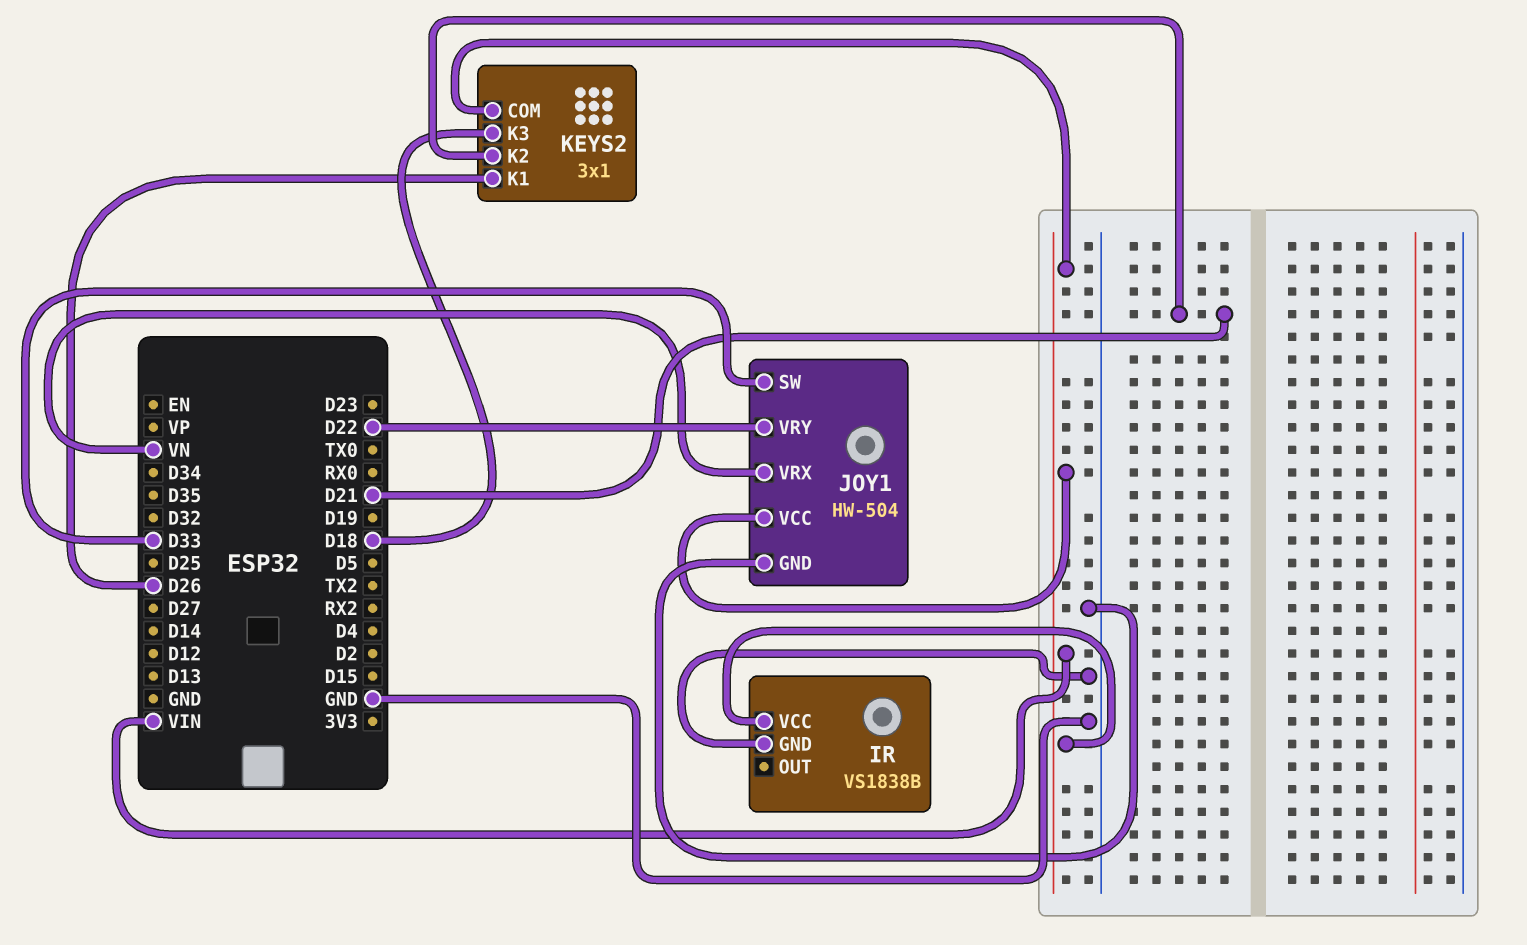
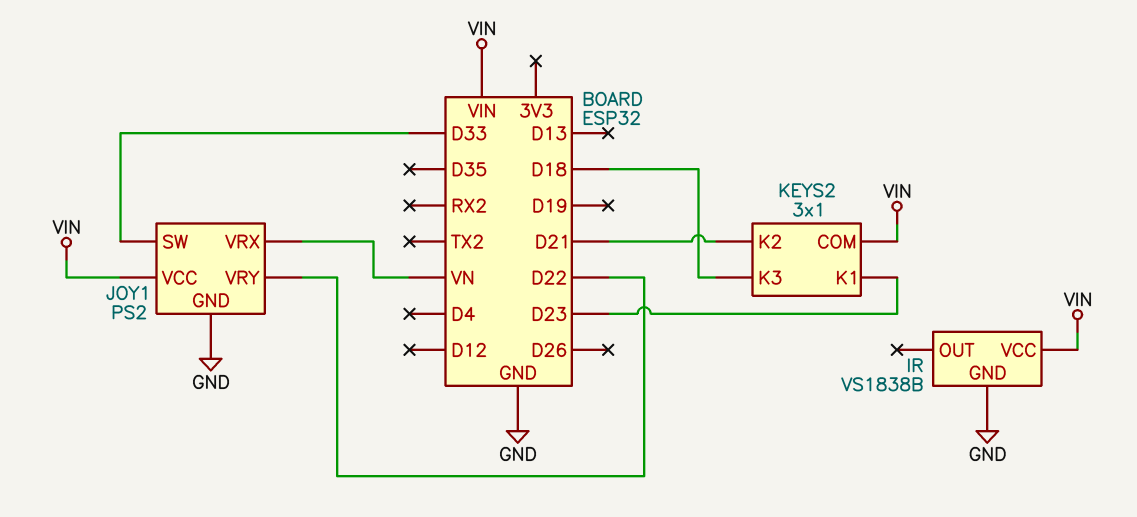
JOY1: HW-504 -> PS2
KEYS2 pin K1: D26 -> D23

